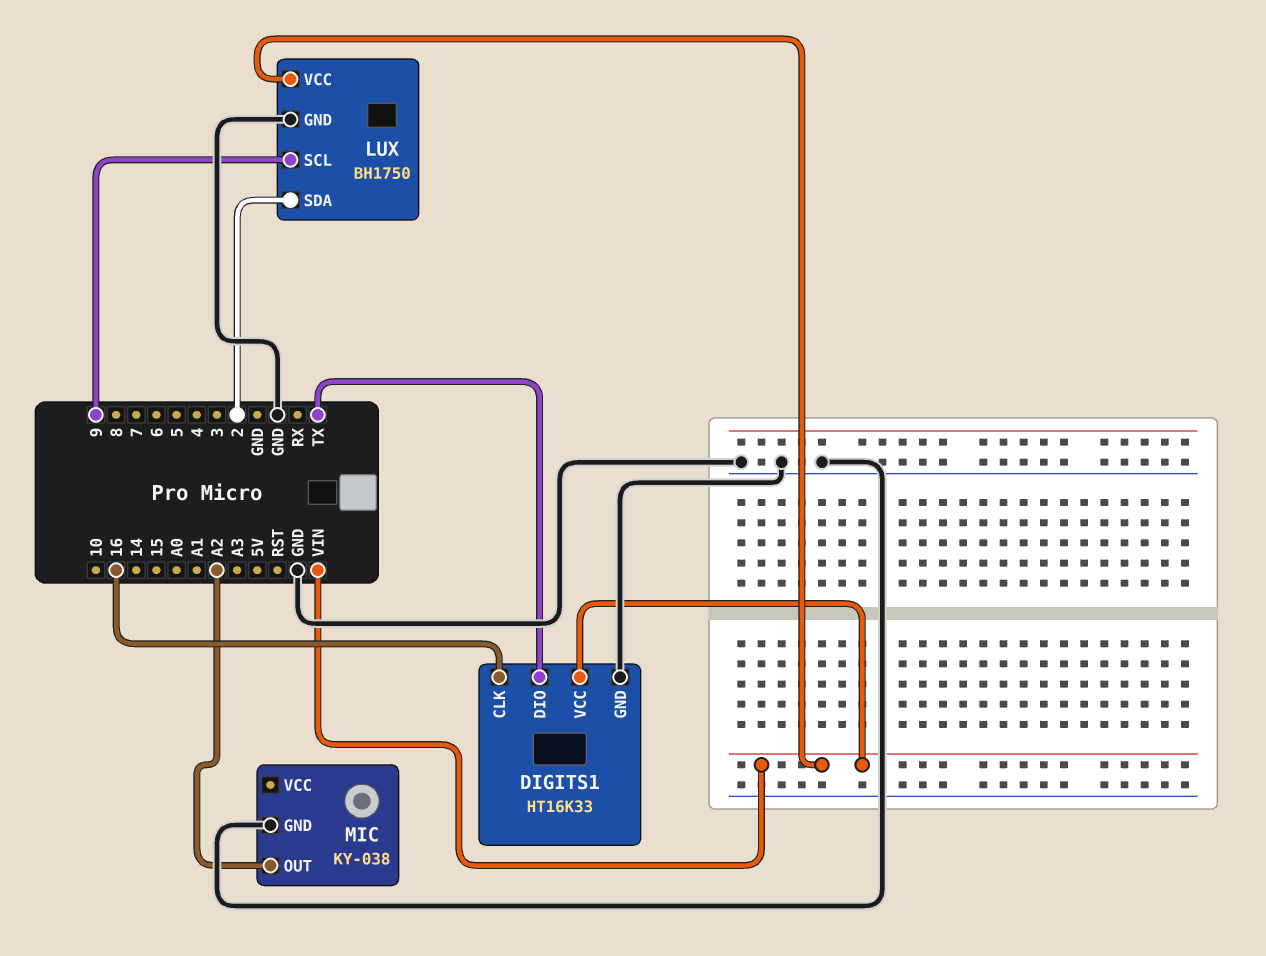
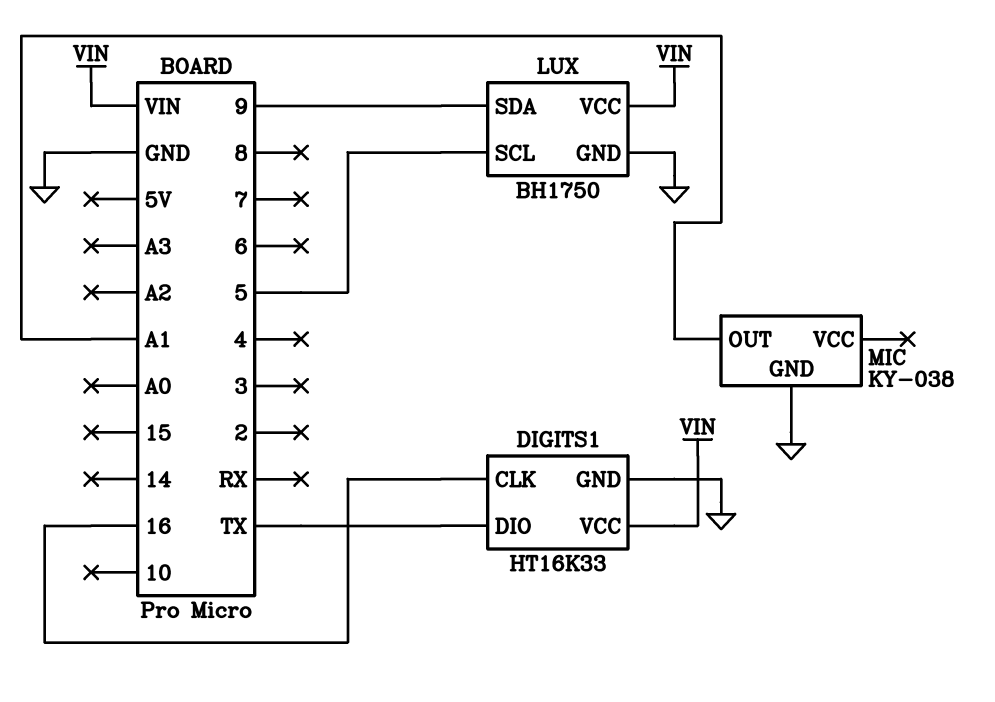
LUX pin SCL: 9 -> 5
LUX pin SDA: 2 -> 9
MIC pin OUT: A2 -> A1

